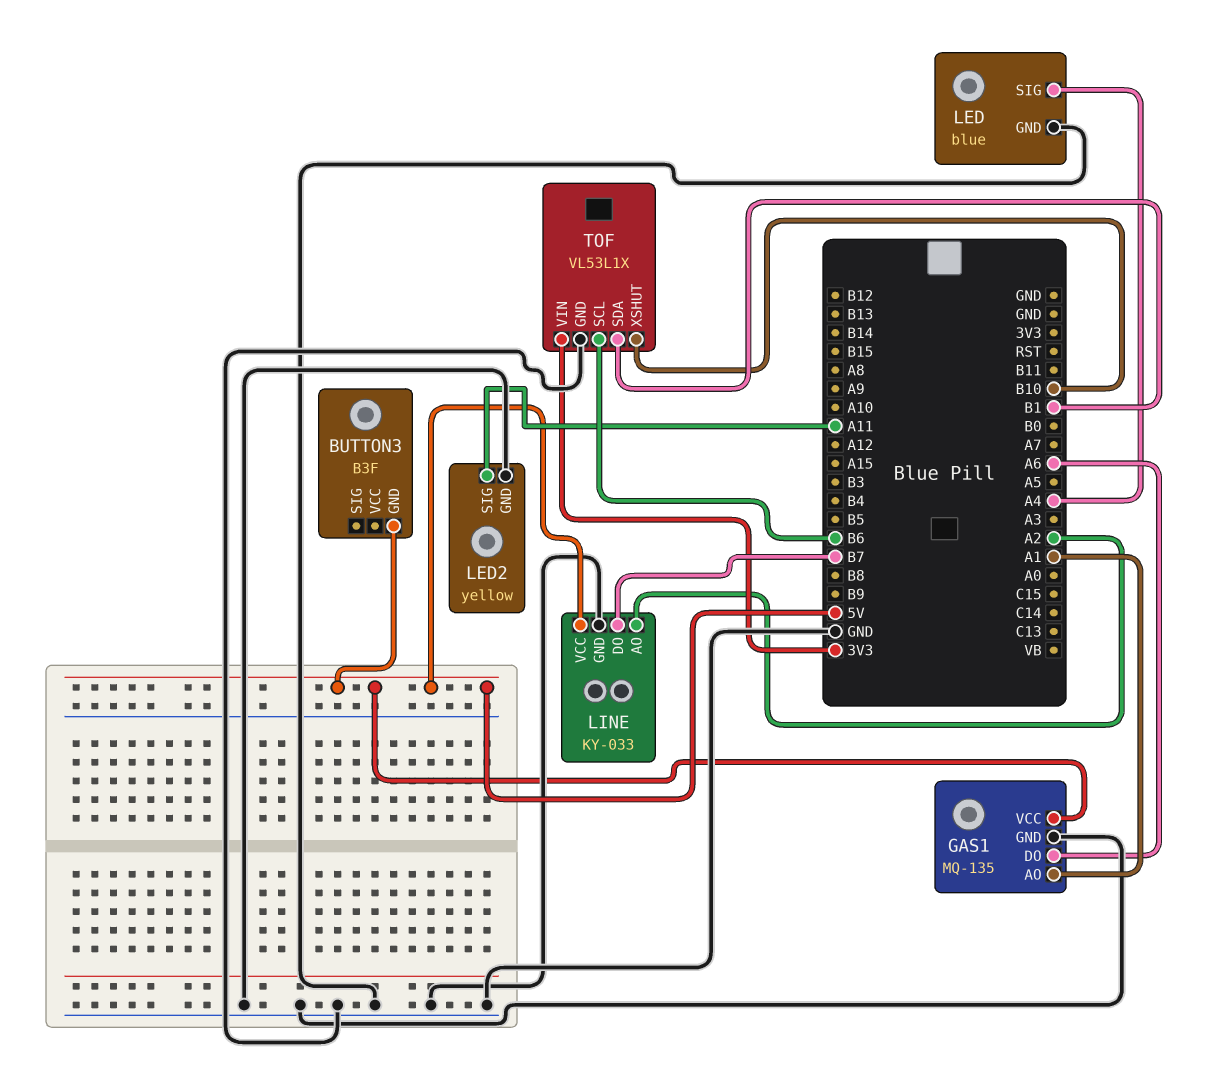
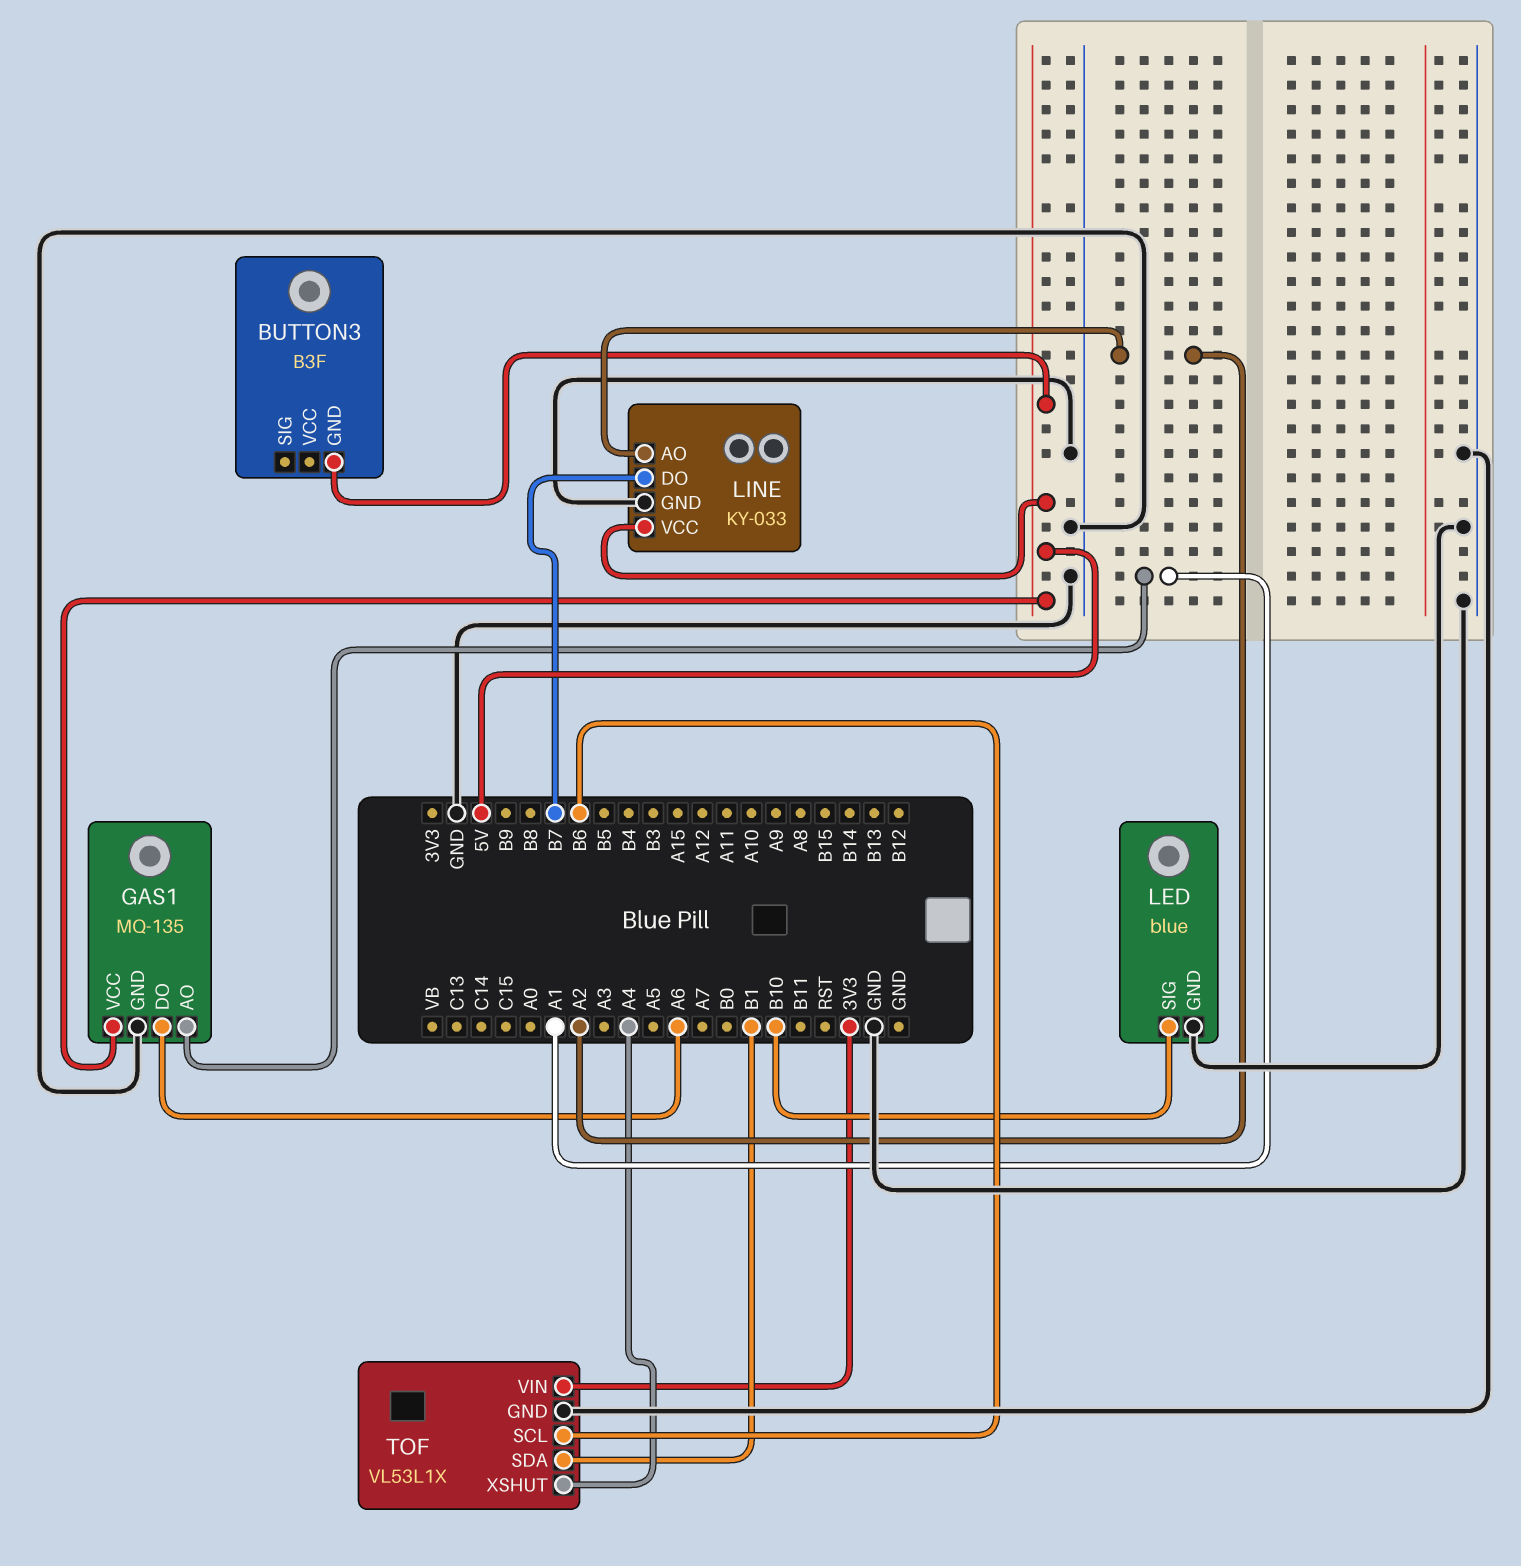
LED pin SIG: A4 -> B10
LED2: yellow -> none
LED2 pin GND: GND -> none
LED2 pin SIG: A11 -> none
TOF pin XSHUT: B10 -> A4

